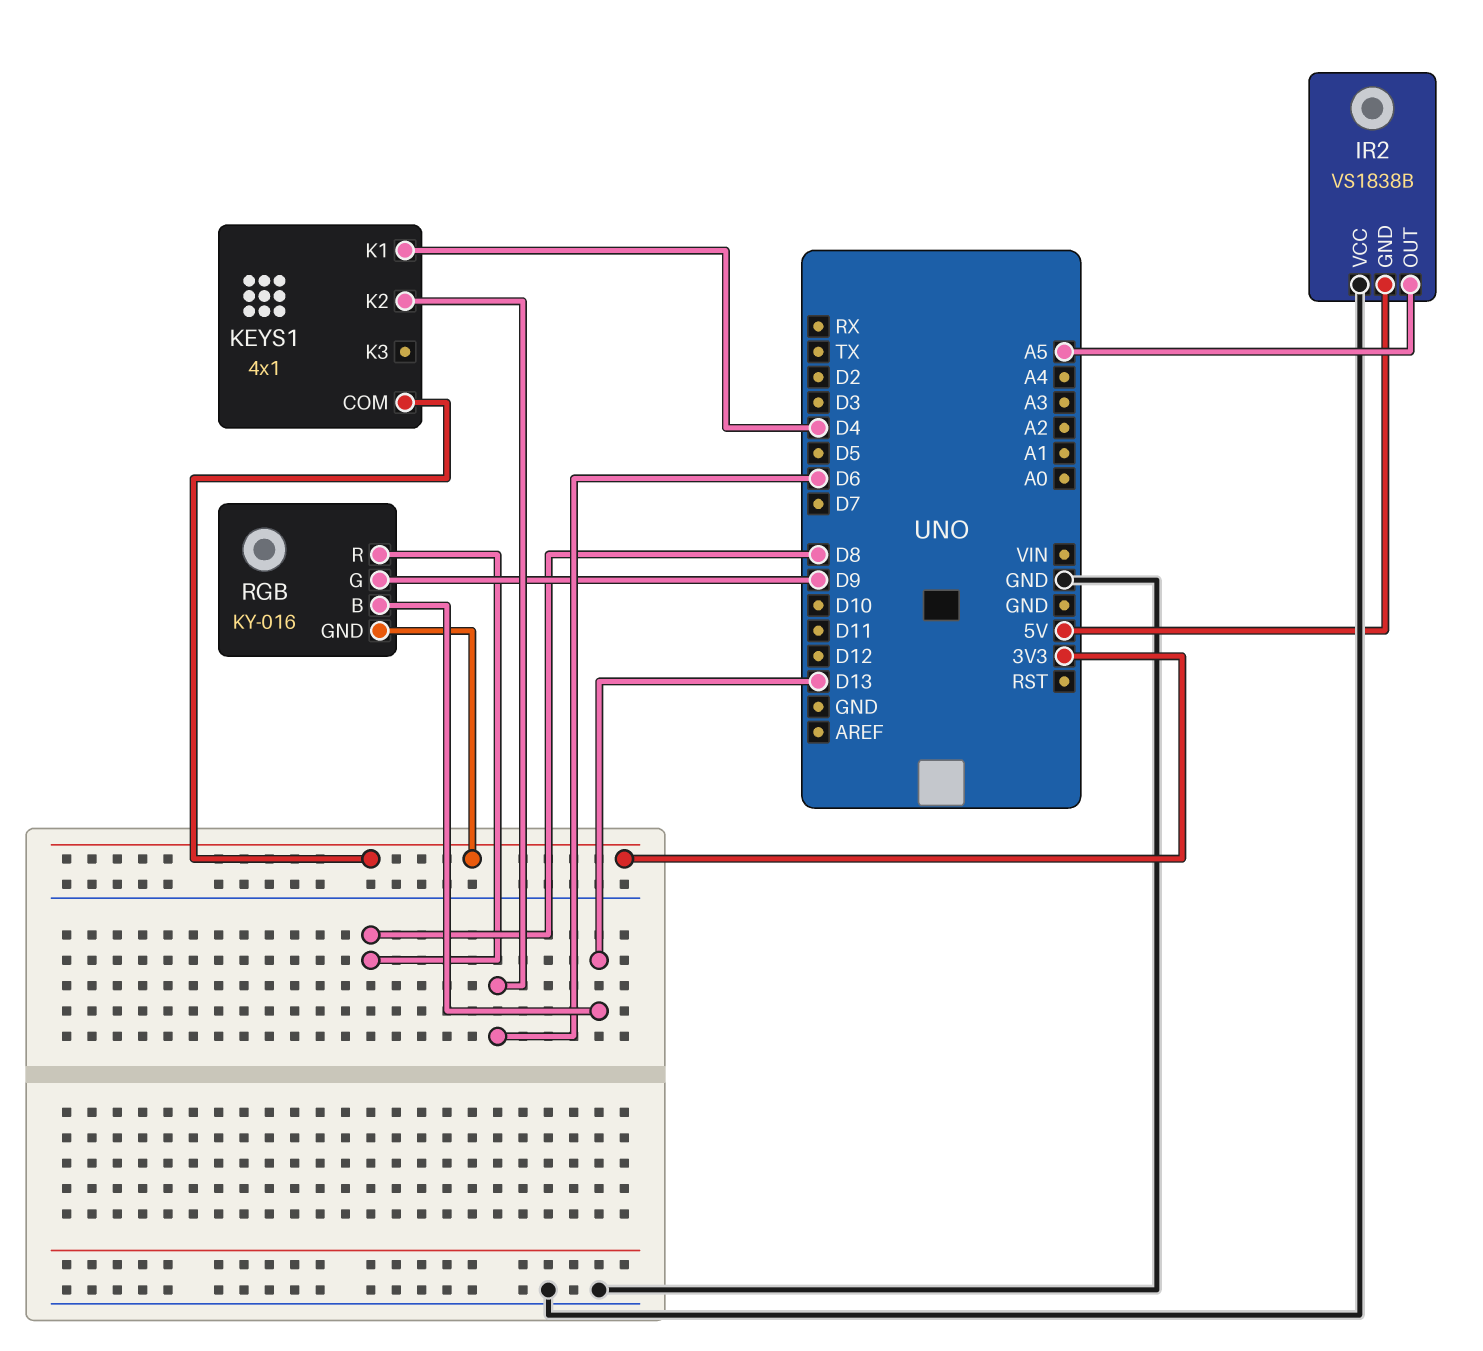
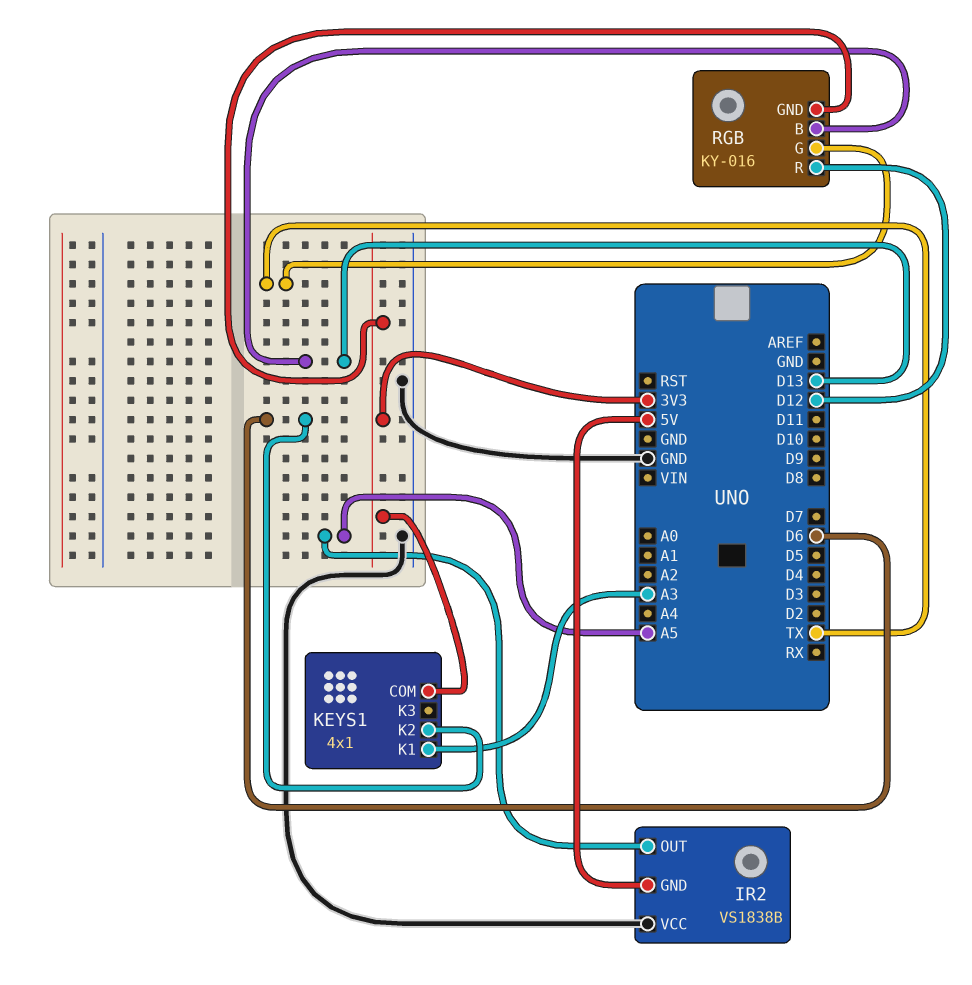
KEYS1 pin K1: D4 -> A3
RGB pin G: D9 -> TX
RGB pin R: D8 -> D12

